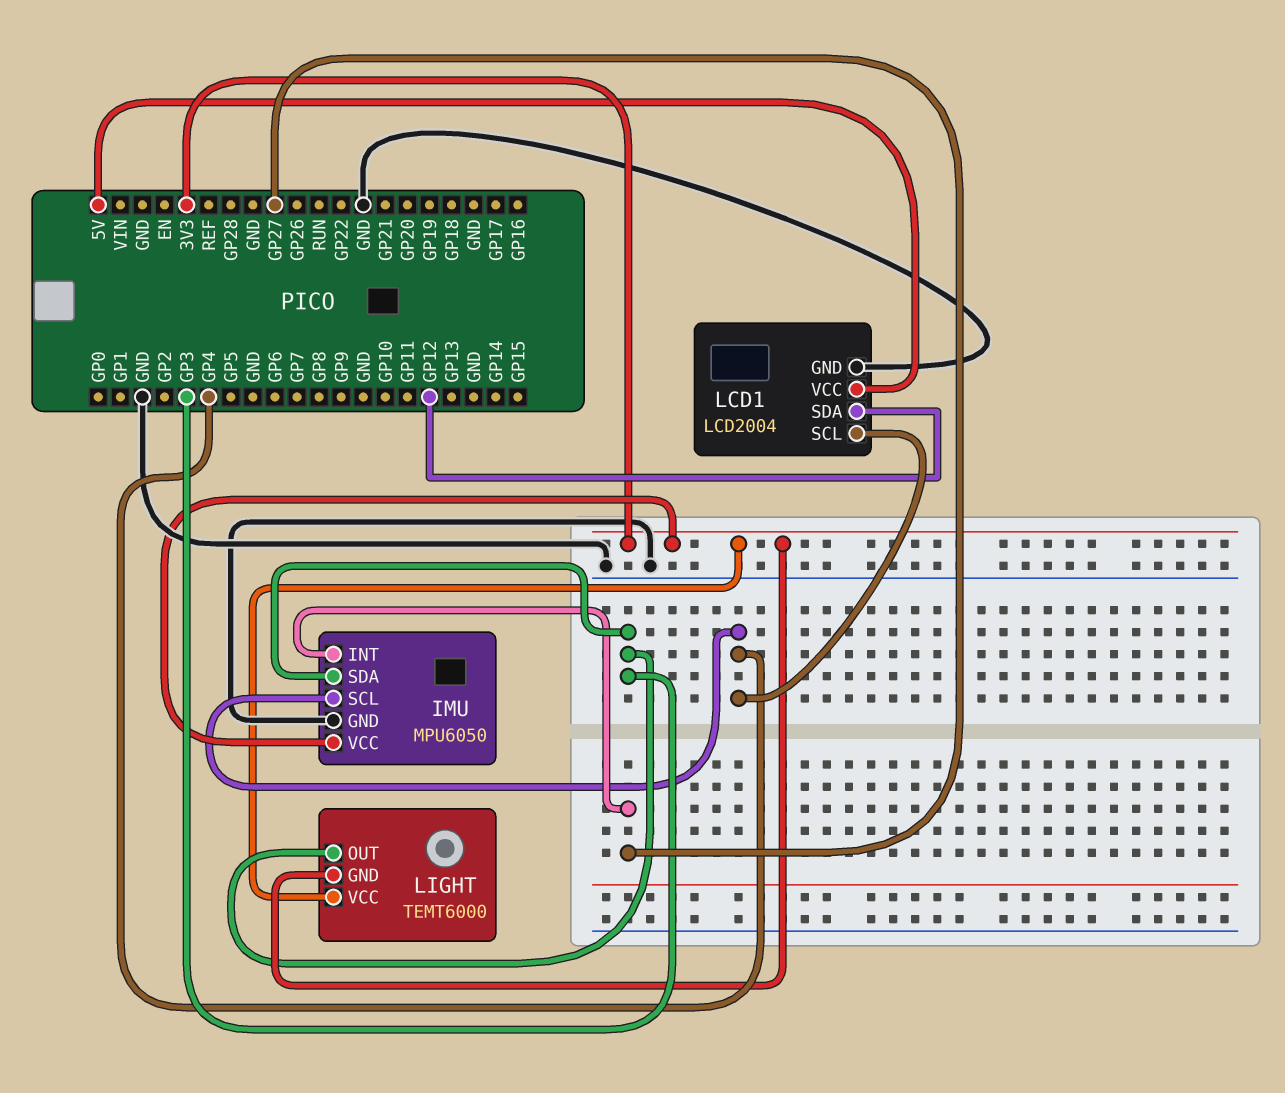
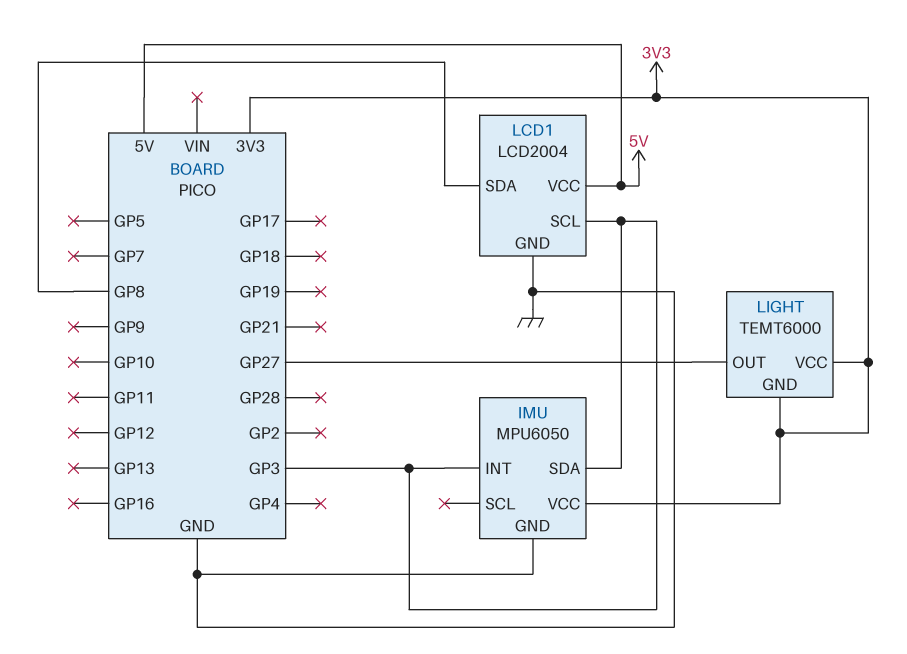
IMU pin INT: GP27 -> GP3
IMU pin SCL: GP4 -> none
LCD1 pin SCL: GP4 -> GP3
LCD1 pin SDA: GP12 -> GP8
LIGHT pin OUT: GP3 -> GP27

